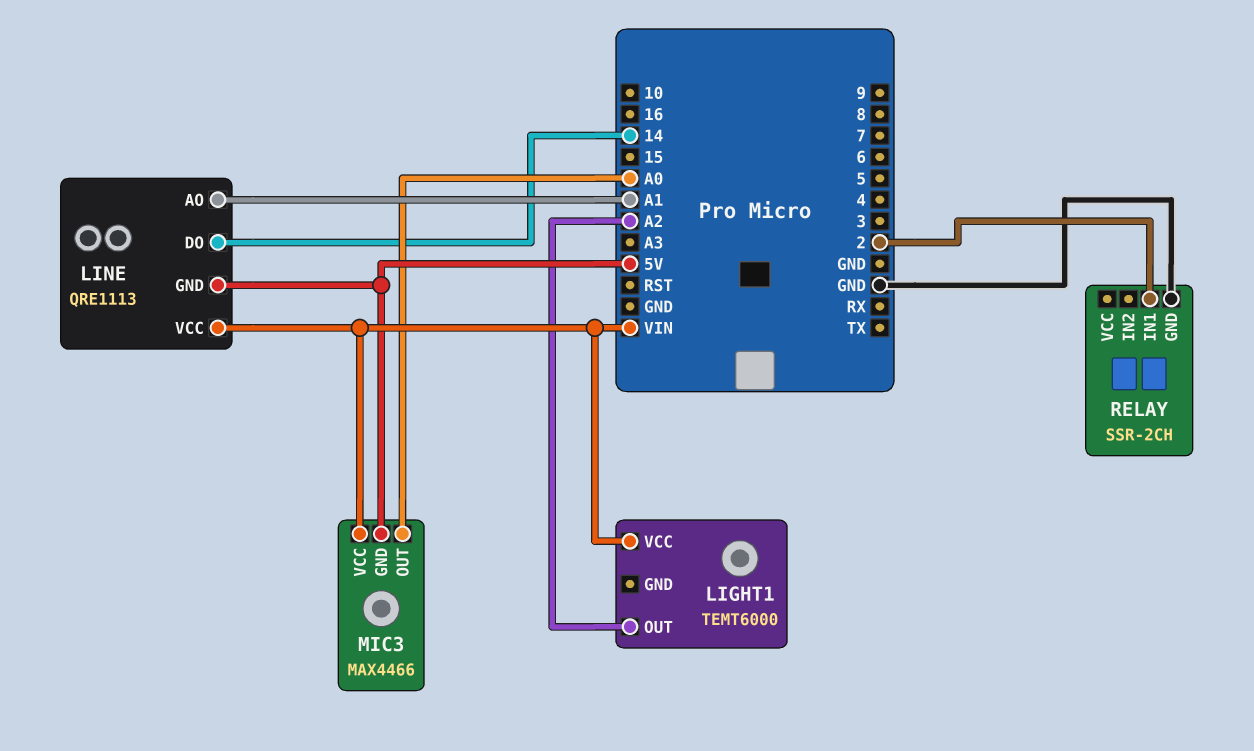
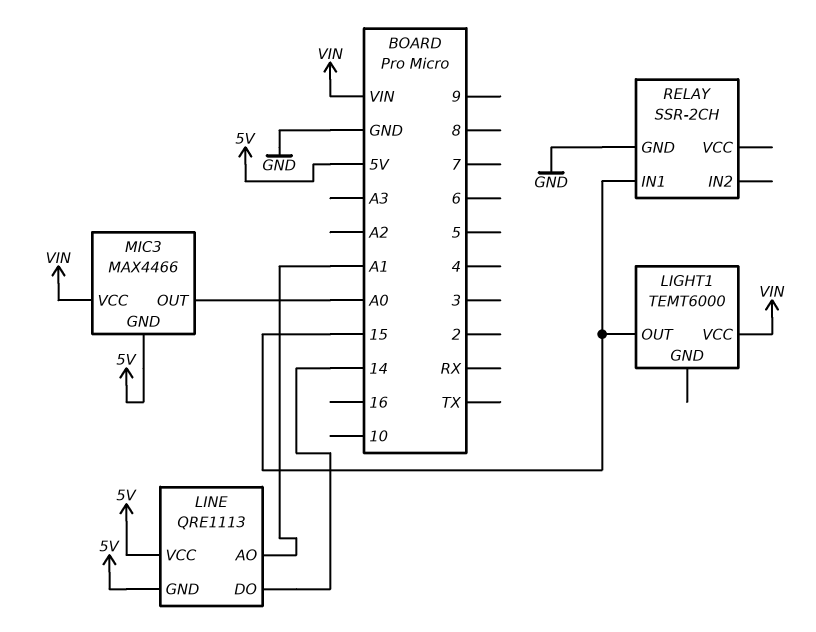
LIGHT1 pin OUT: A2 -> 15
LINE pin VCC: VIN -> 5V
RELAY pin IN1: 2 -> 15

